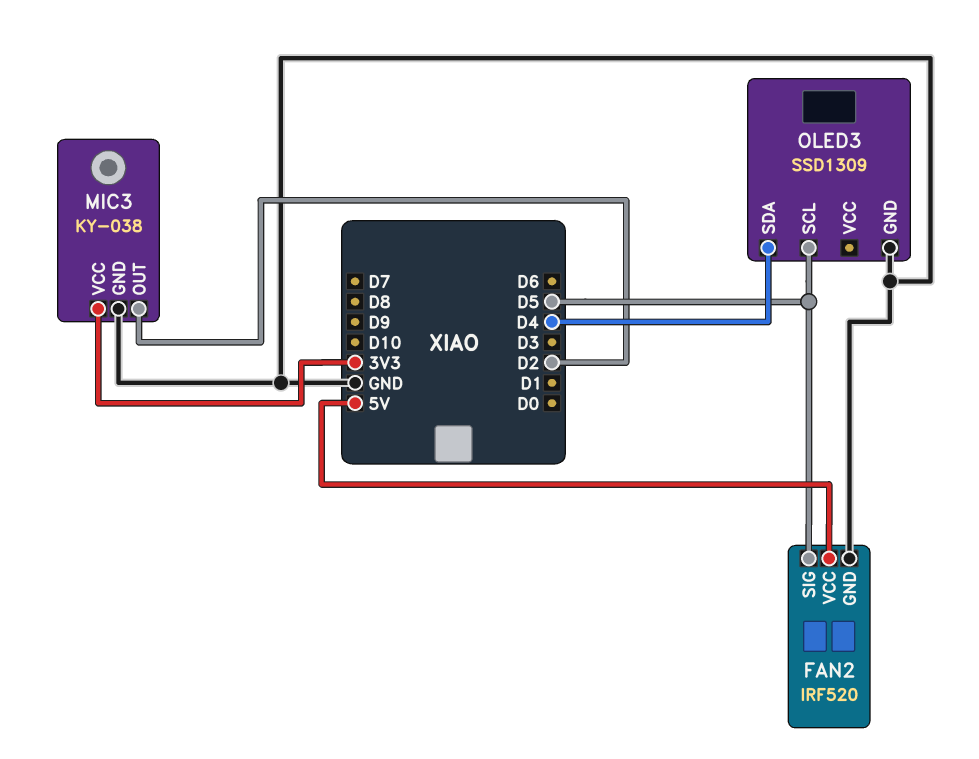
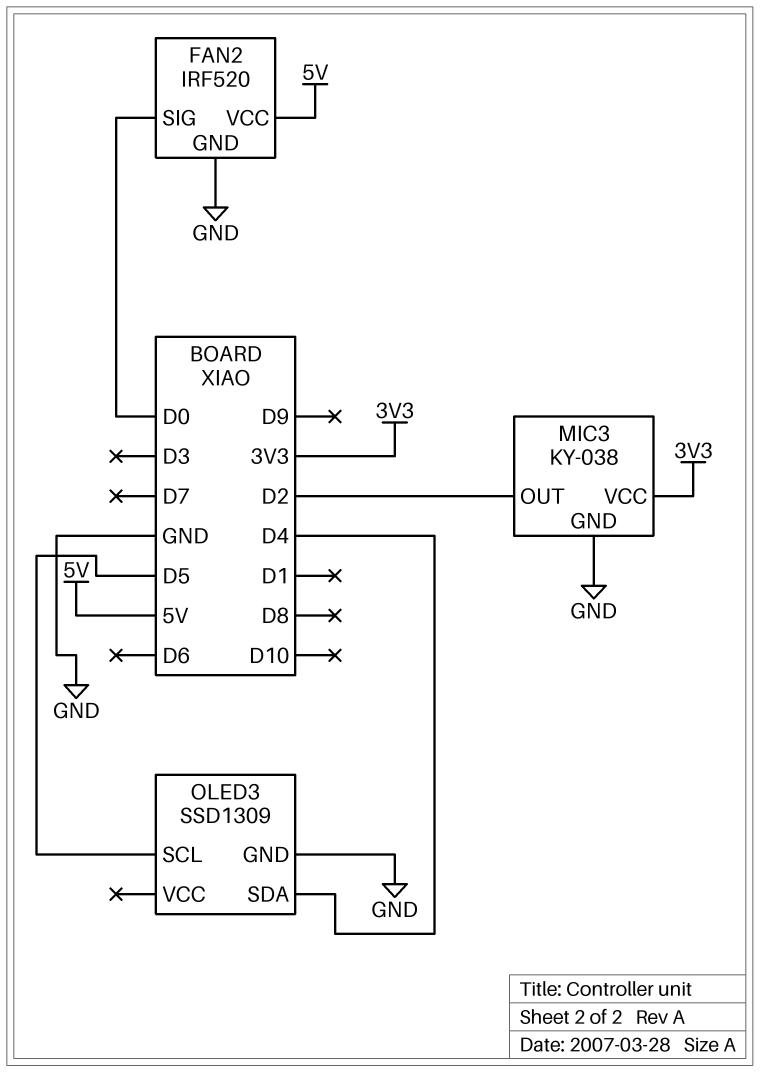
FAN2 pin SIG: D5 -> D0

